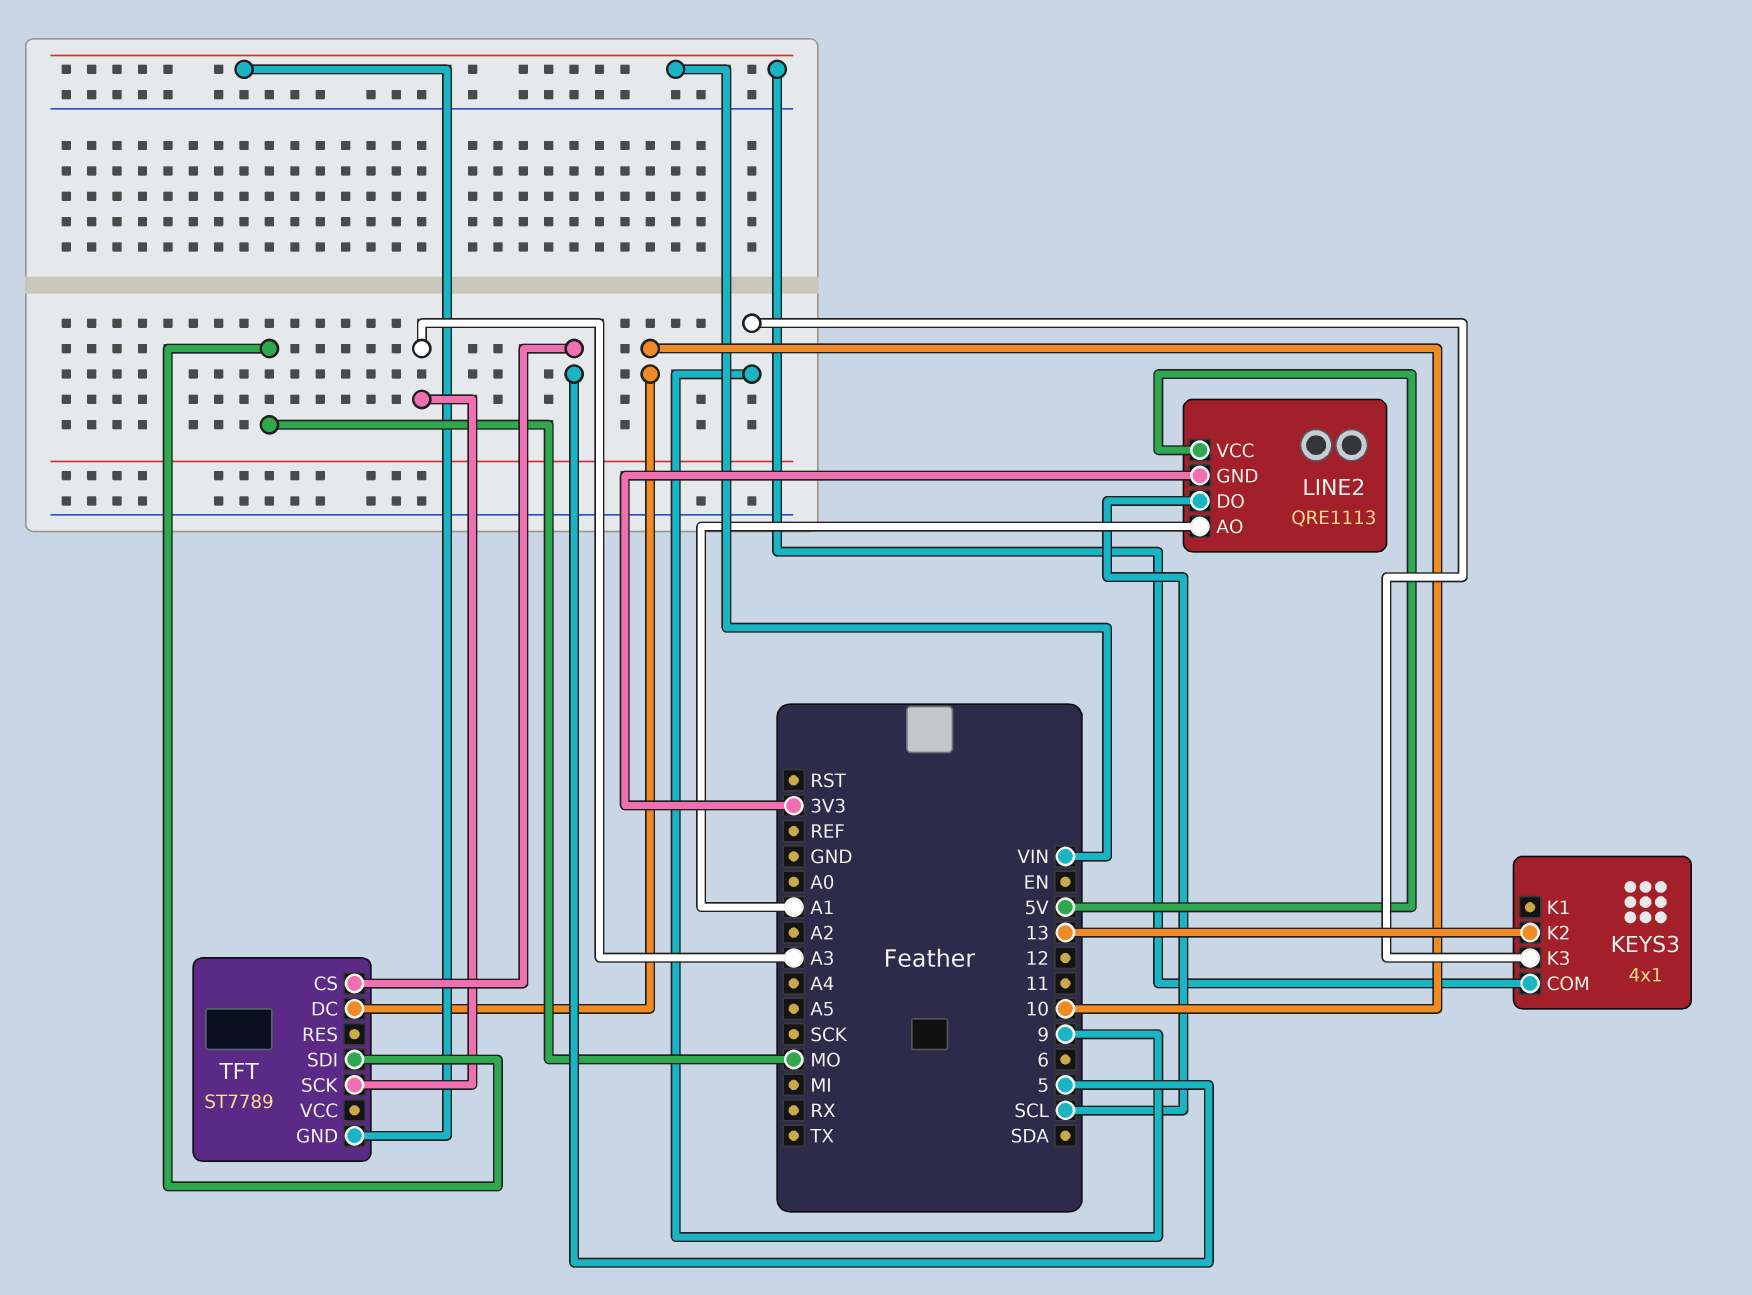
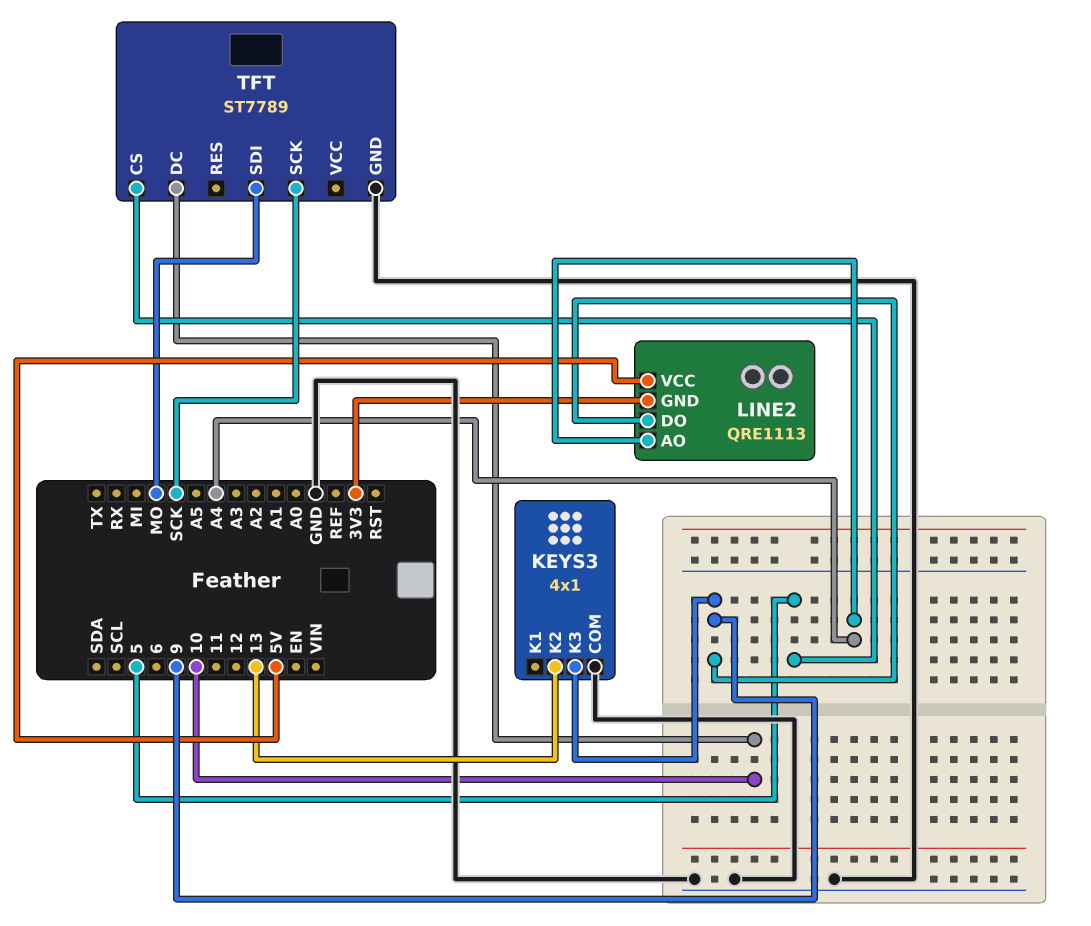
KEYS3 pin COM: VIN -> GND
LINE2 pin AO: A1 -> A4
LINE2 pin DO: SCL -> 9
TFT pin GND: VIN -> GND
TFT pin SCK: A3 -> SCK

